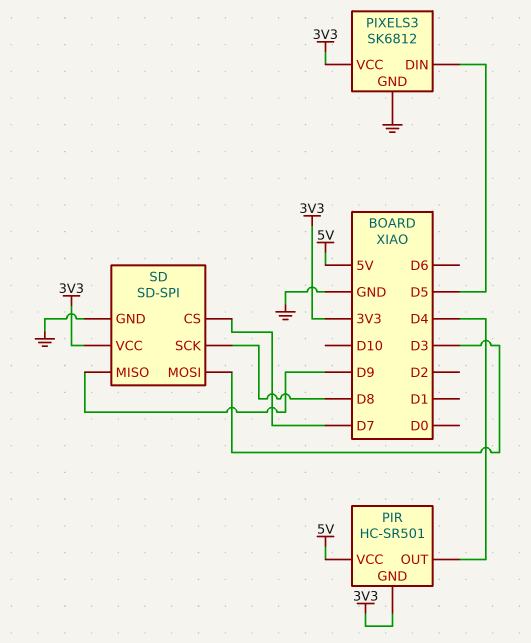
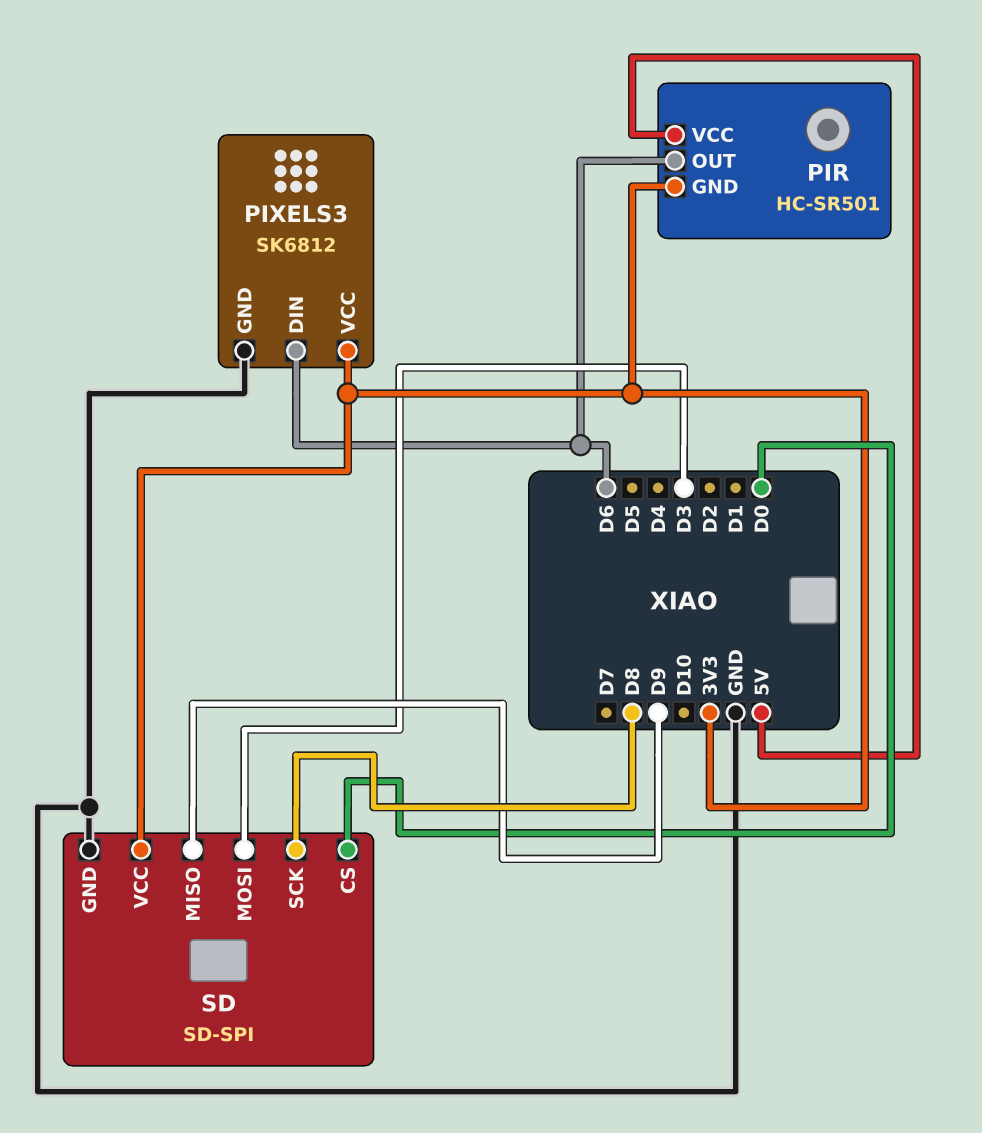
PIR pin OUT: D4 -> D6
PIXELS3 pin DIN: D5 -> D6
SD pin CS: D7 -> D0

